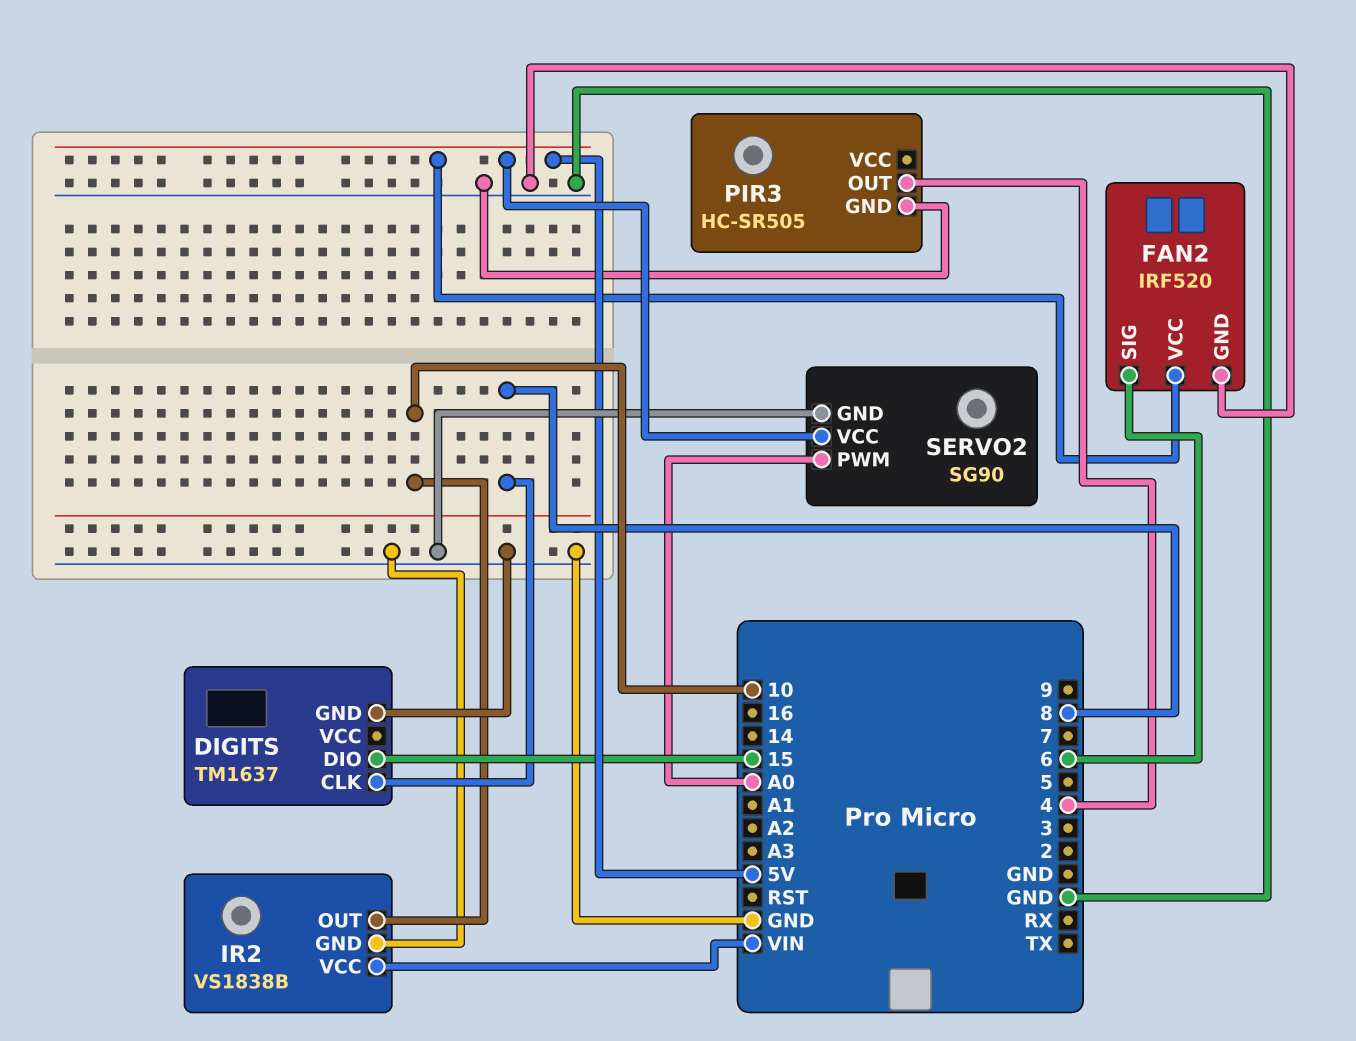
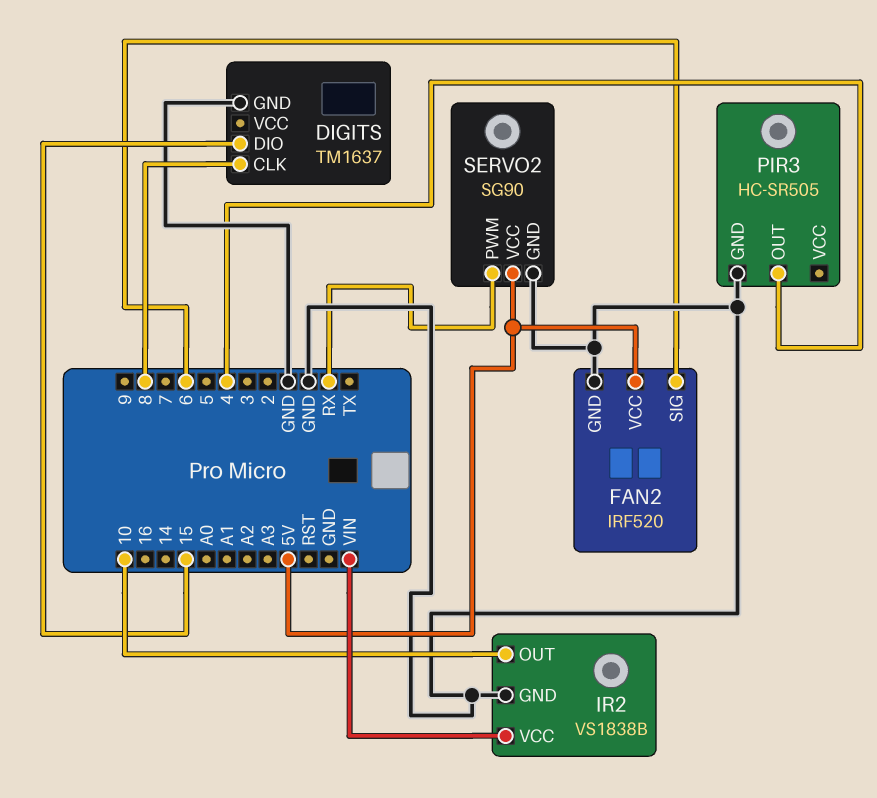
SERVO2 pin PWM: A0 -> RX

